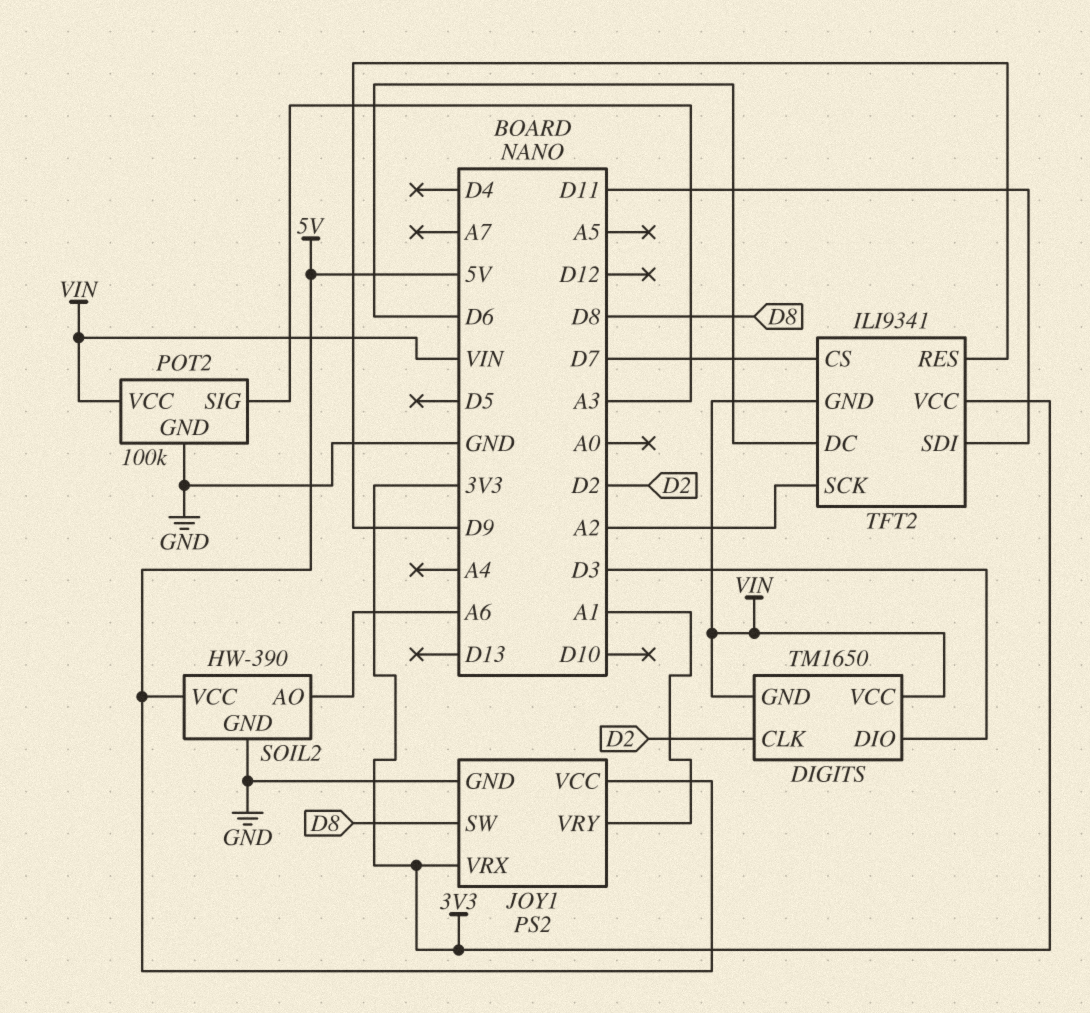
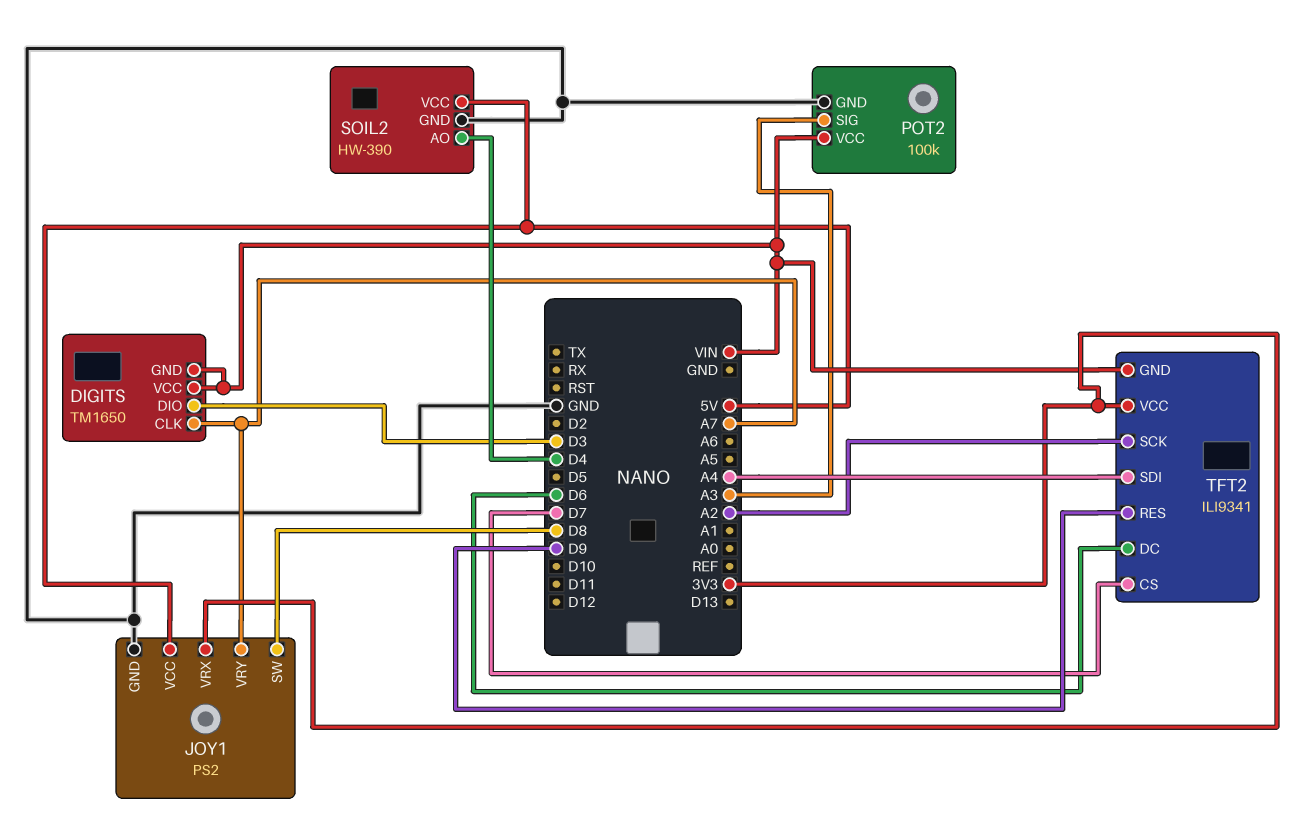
DIGITS pin CLK: D2 -> A7
JOY1 pin VRY: A1 -> A7
SOIL2 pin AO: A6 -> D4
TFT2 pin SDI: D11 -> A4

